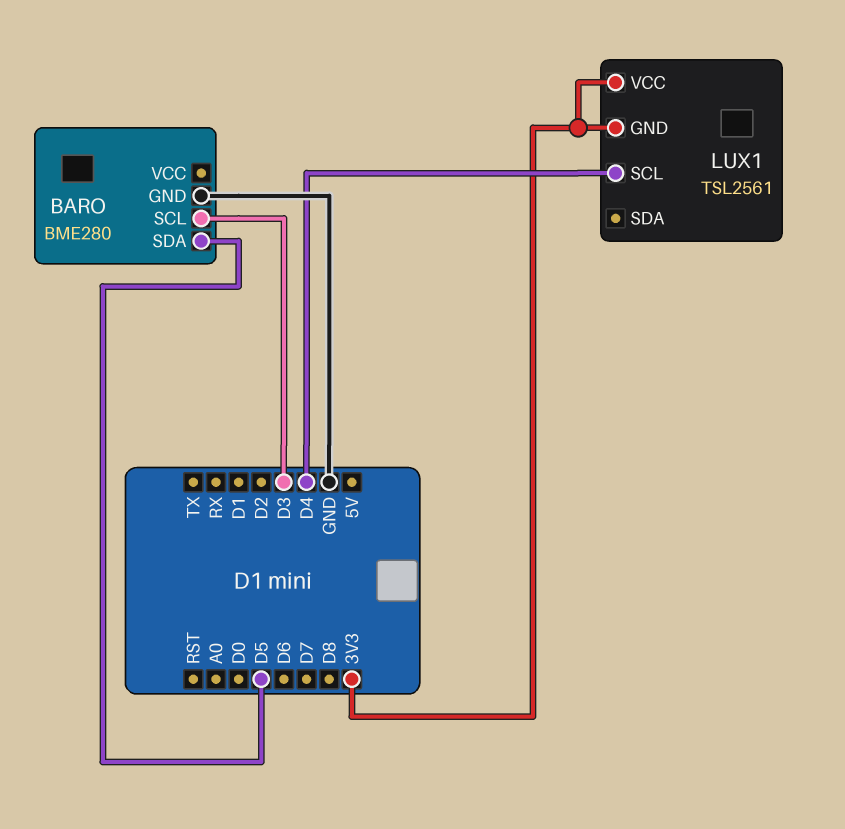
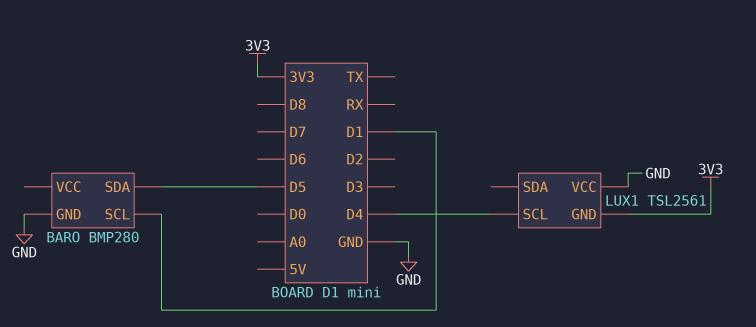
BARO: BME280 -> BMP280
BARO pin SCL: D3 -> D1
LUX1 pin VCC: 3V3 -> GND

